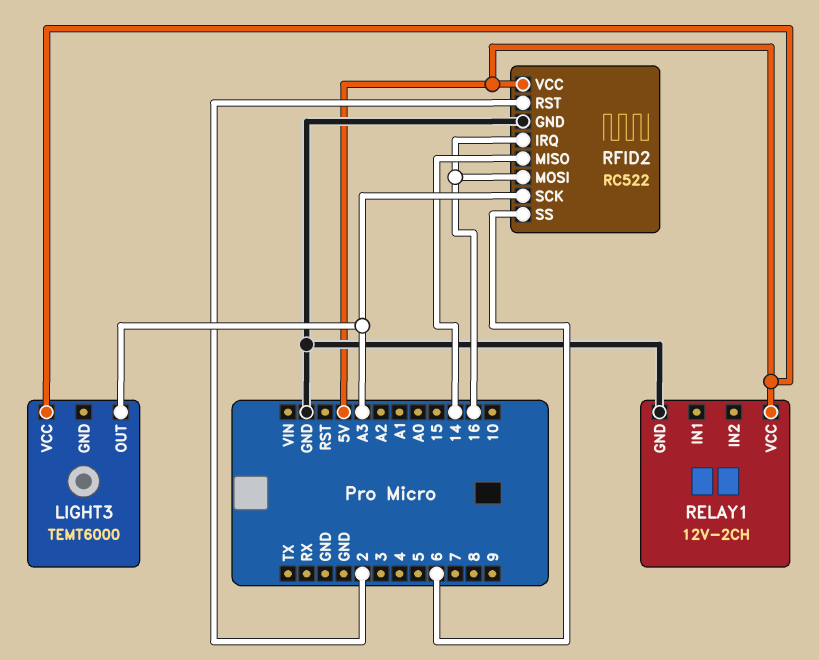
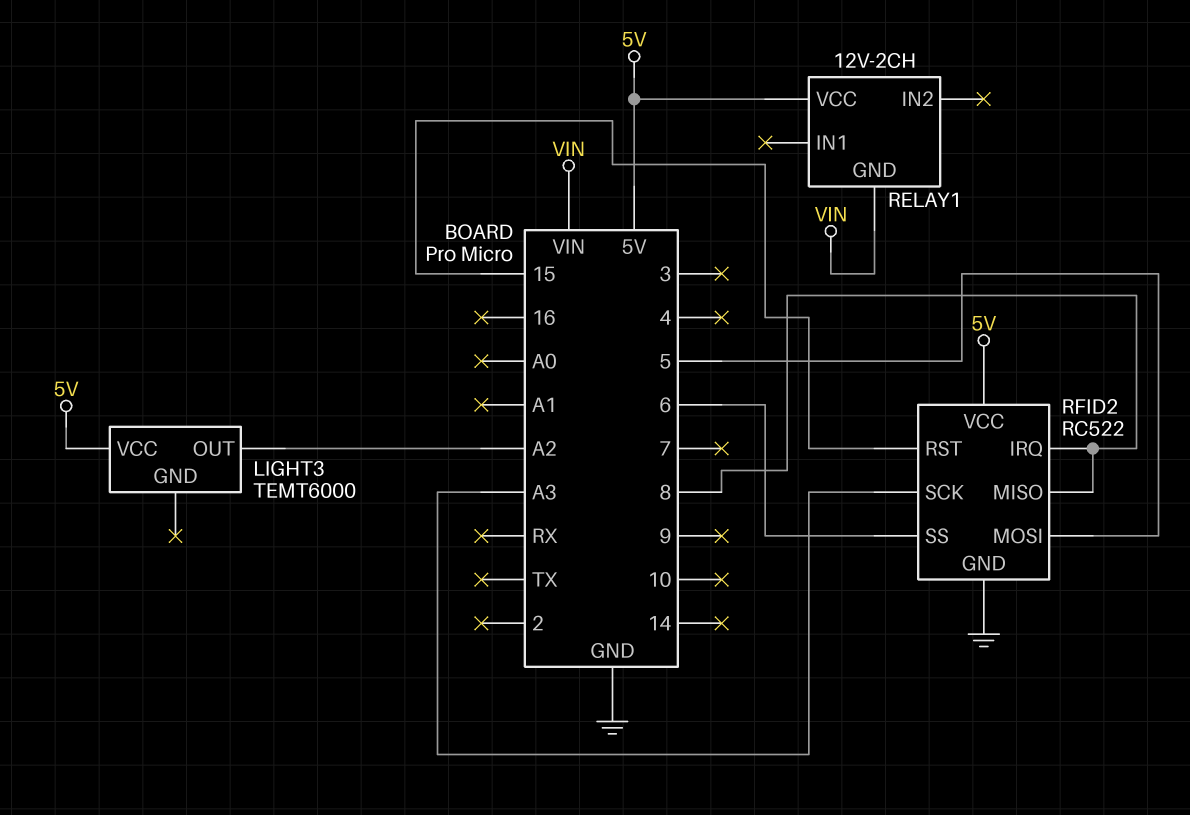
LIGHT3 pin OUT: A3 -> A2
RELAY1 pin GND: GND -> VIN
RFID2 pin IRQ: 16 -> 8
RFID2 pin MISO: 14 -> 8
RFID2 pin MOSI: 16 -> 5
RFID2 pin RST: 2 -> 15

